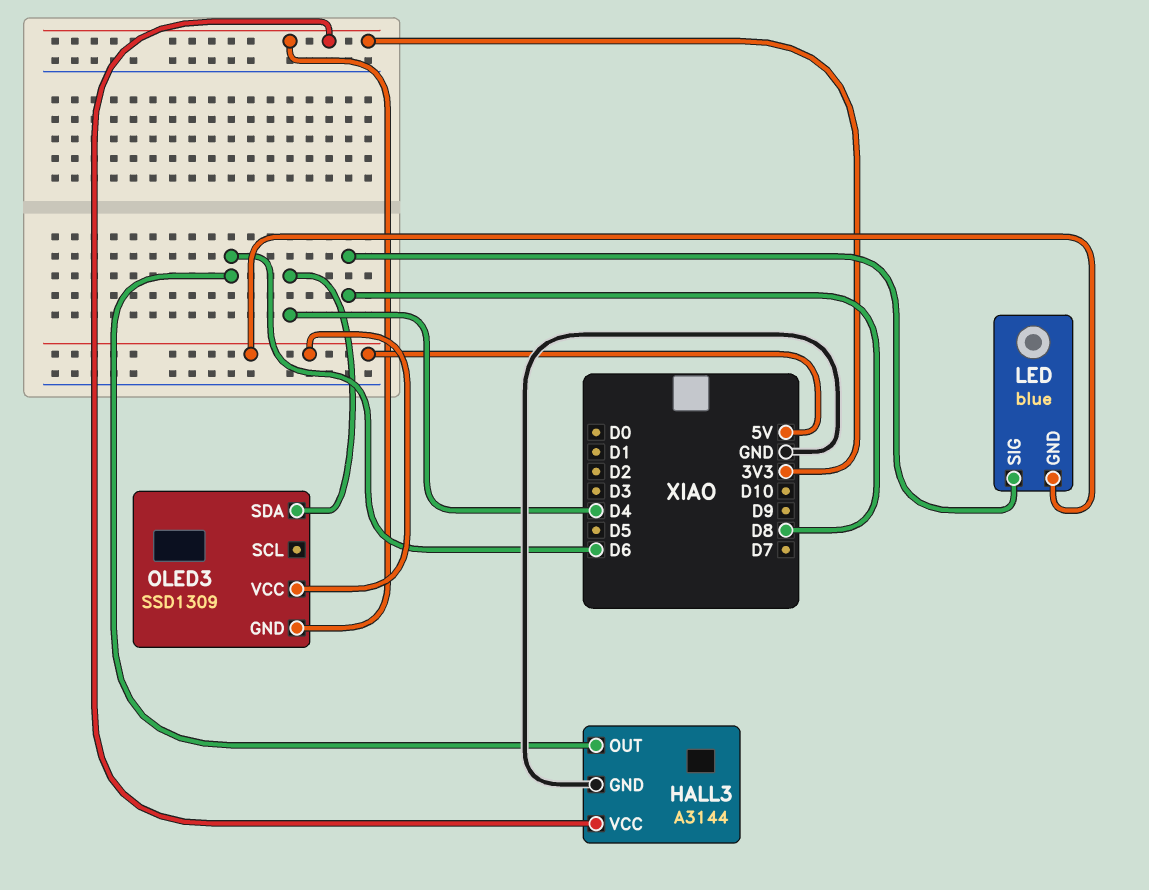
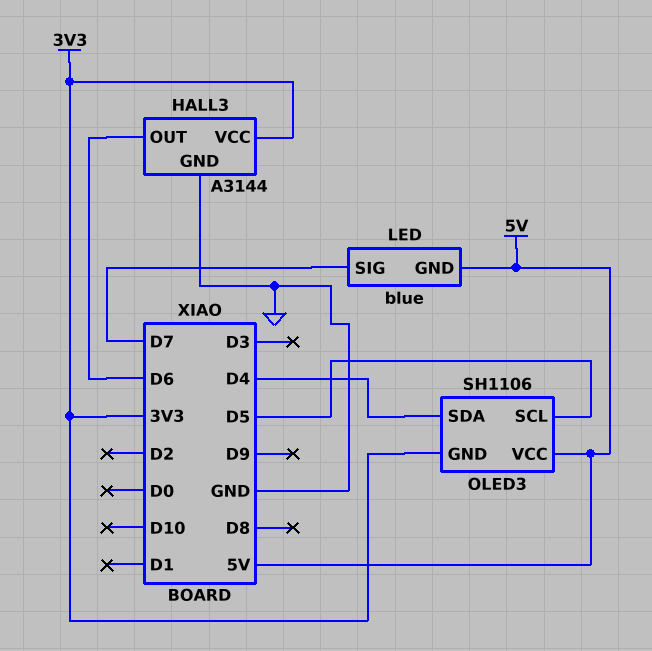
LED pin SIG: D8 -> D7
OLED3: SSD1309 -> SH1106
OLED3 pin SCL: none -> D5

